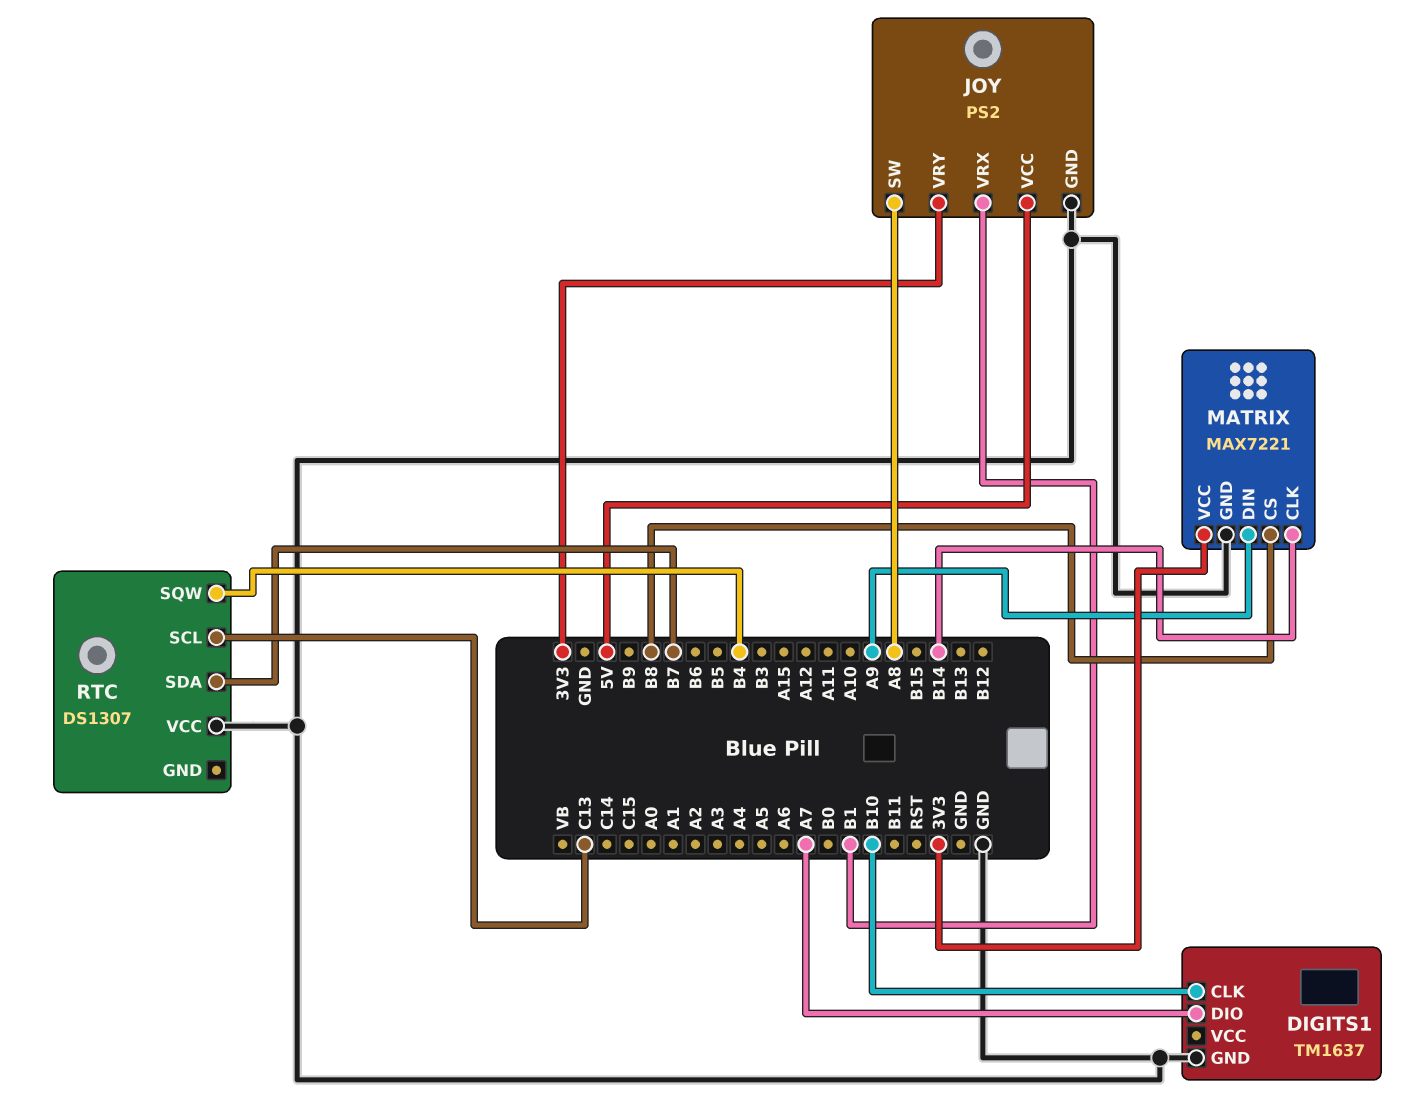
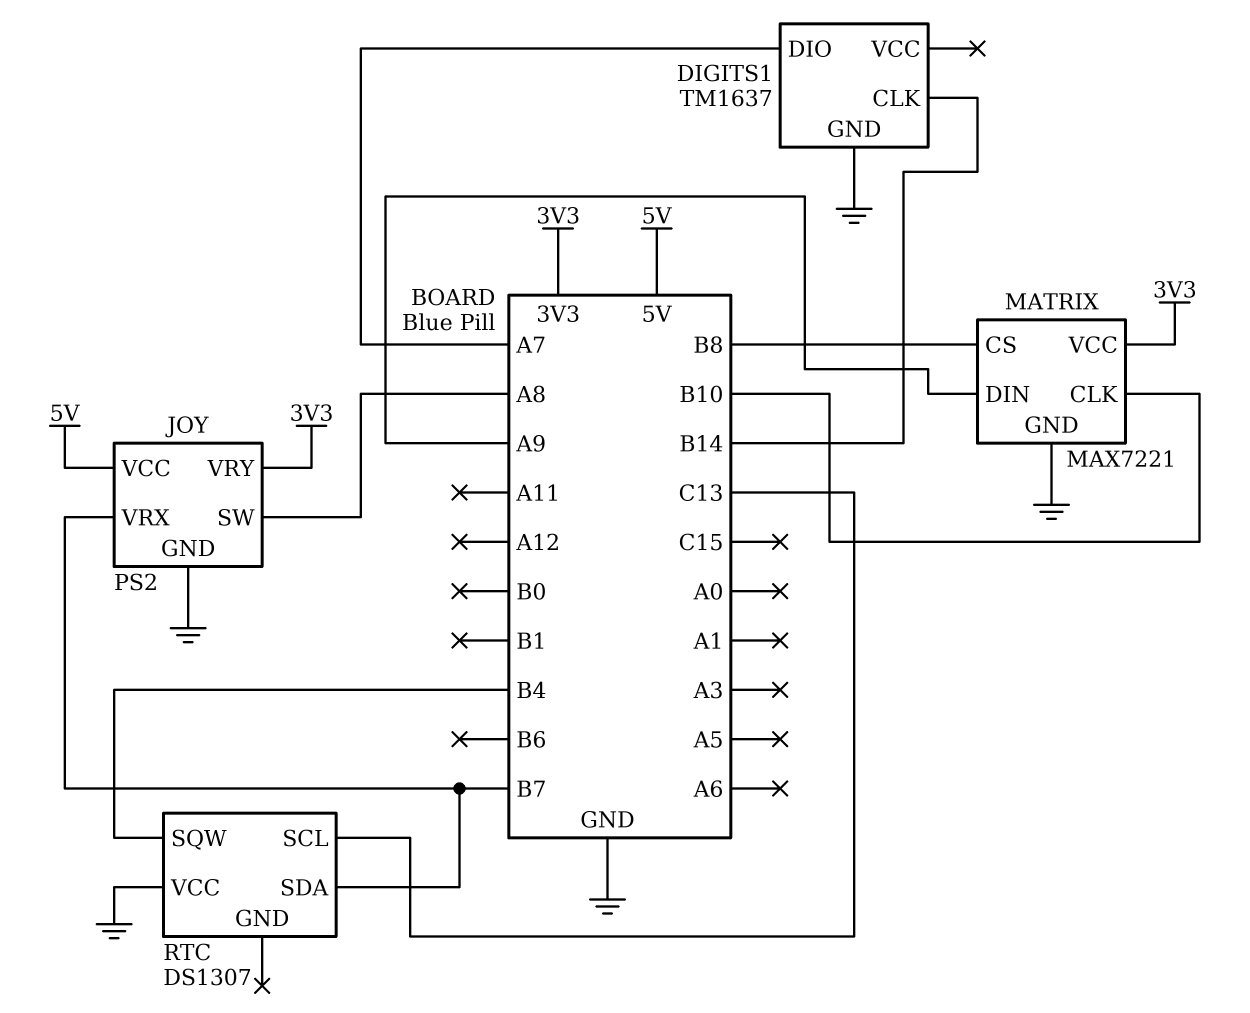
DIGITS1 pin CLK: B10 -> B14
JOY pin VRX: B1 -> B7
MATRIX pin CLK: B14 -> B10

